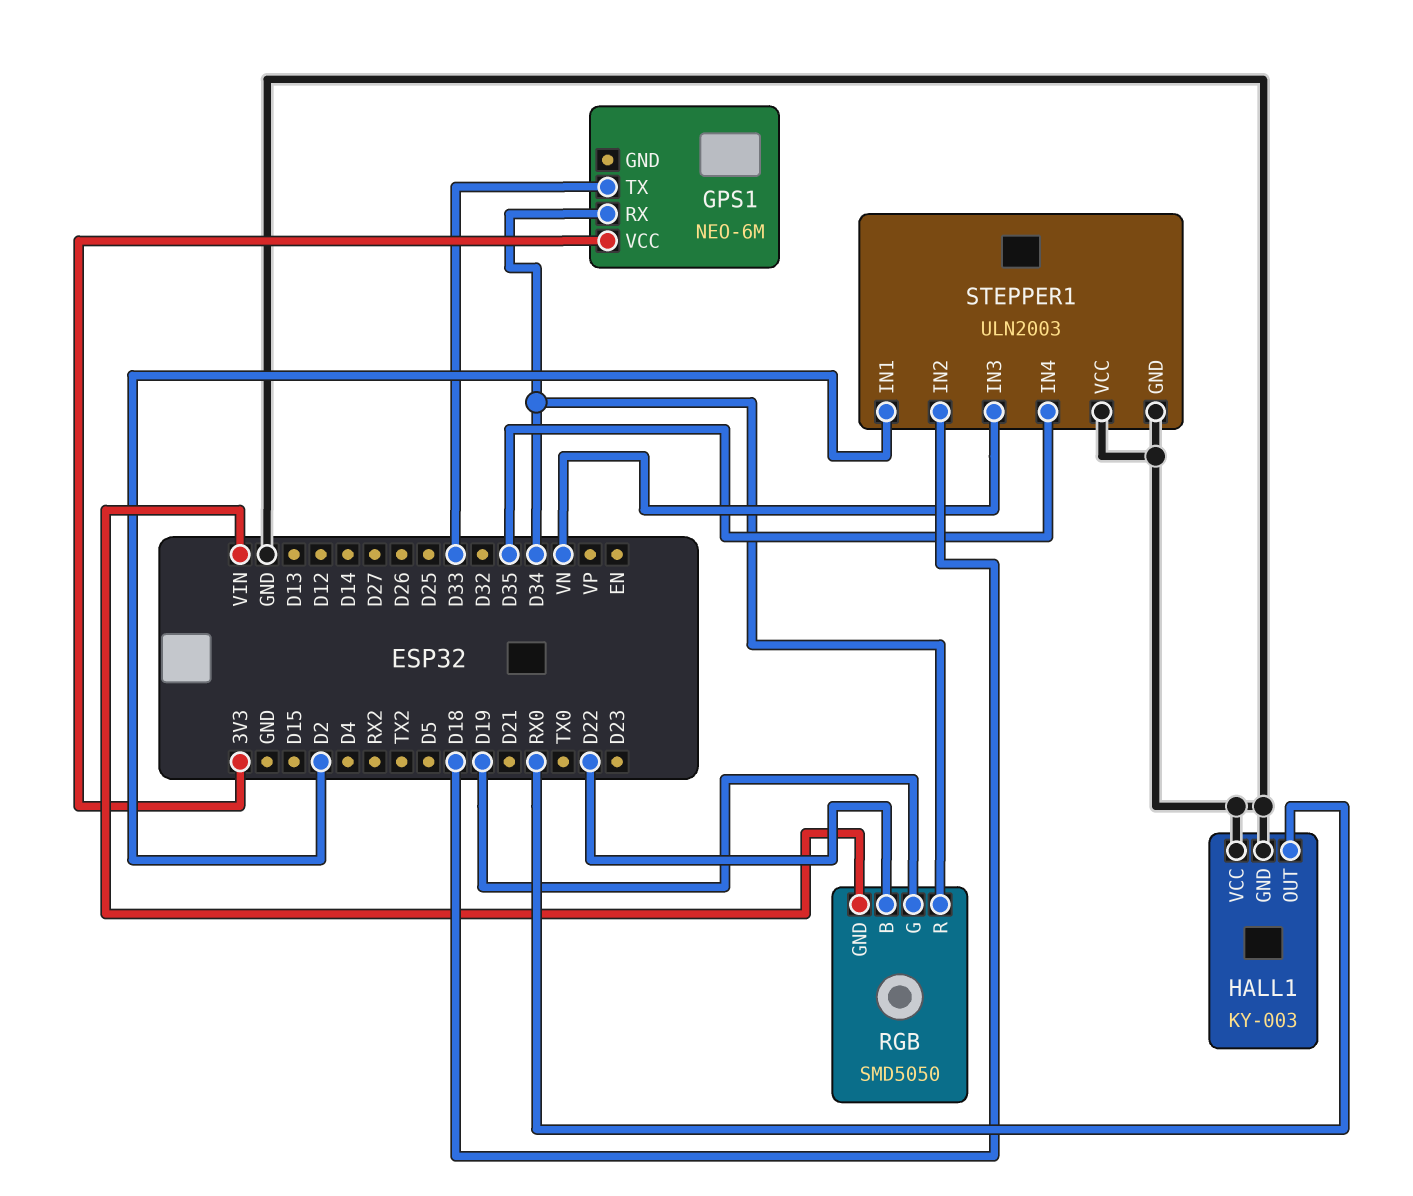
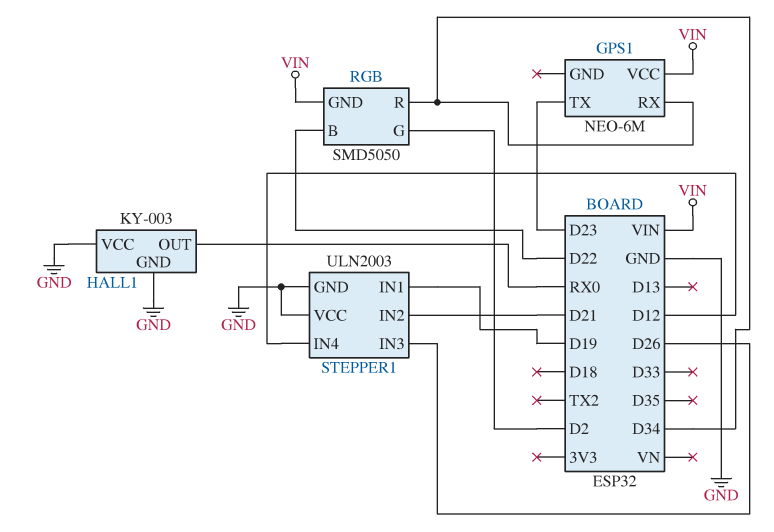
GPS1 pin TX: D33 -> D23
GPS1 pin VCC: 3V3 -> VIN
RGB pin G: D19 -> D2
STEPPER1 pin IN1: D2 -> D19
STEPPER1 pin IN2: D18 -> D21
STEPPER1 pin IN3: VN -> D26
STEPPER1 pin IN4: D35 -> D12

